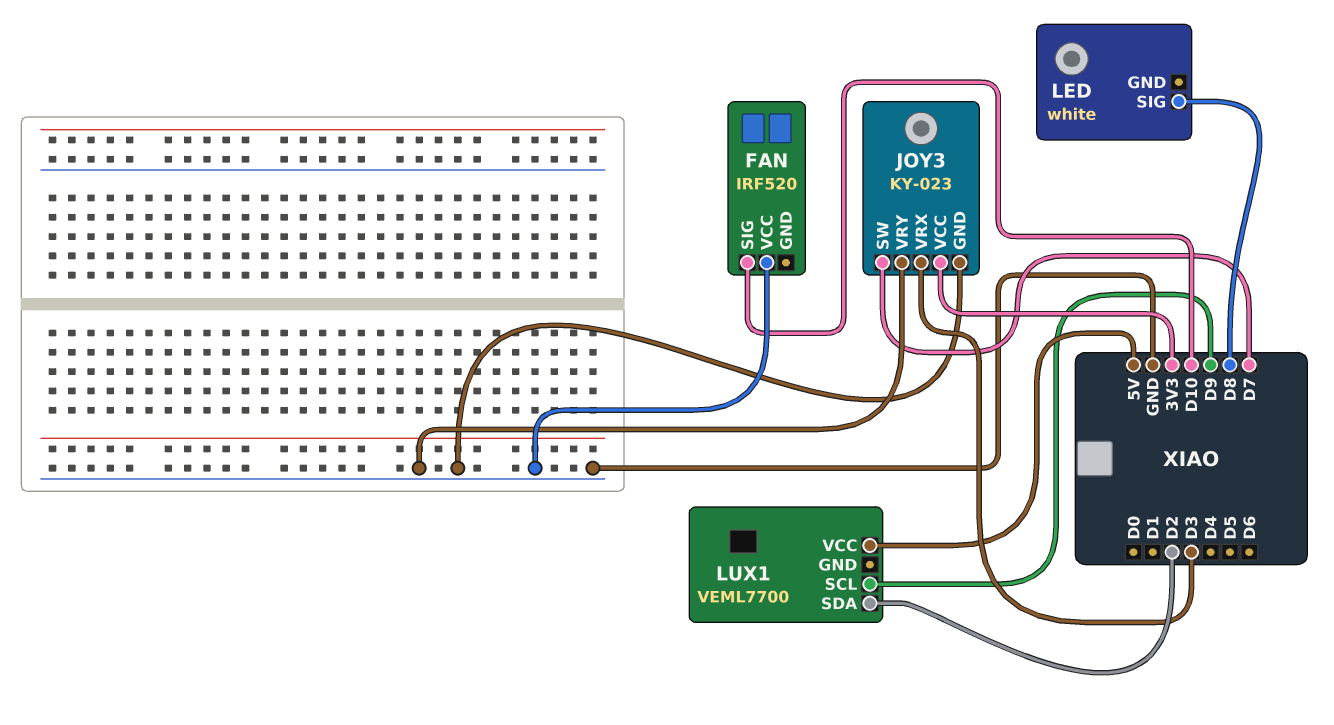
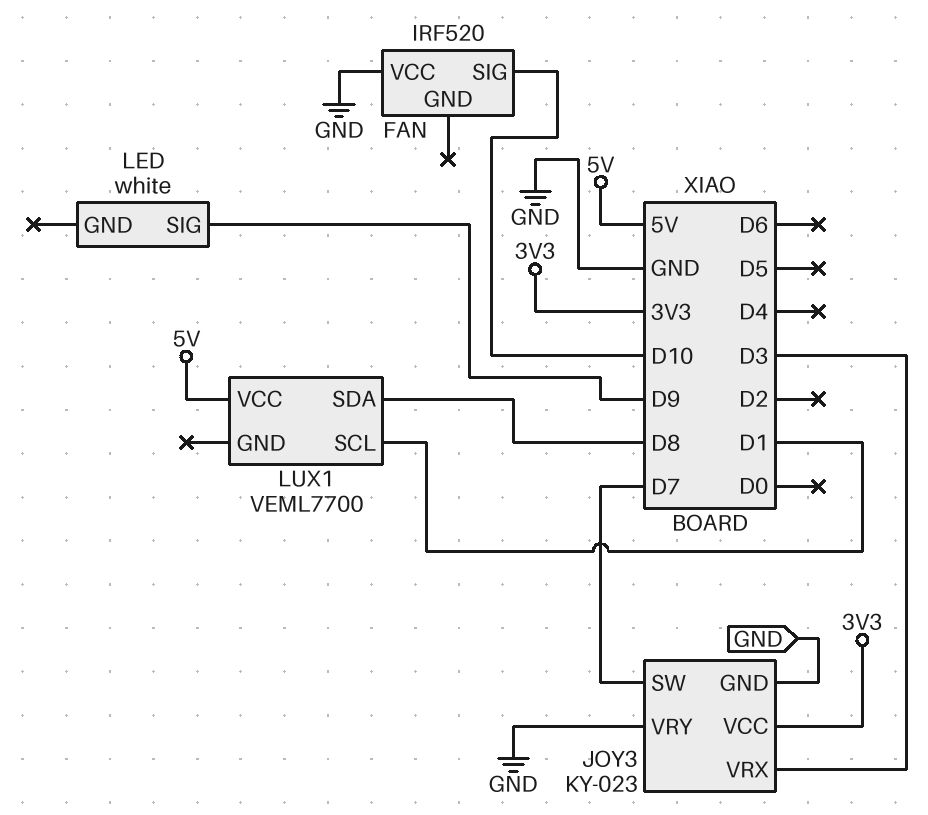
LED pin SIG: D8 -> D9
LUX1 pin SCL: D9 -> D1
LUX1 pin SDA: D2 -> D8

